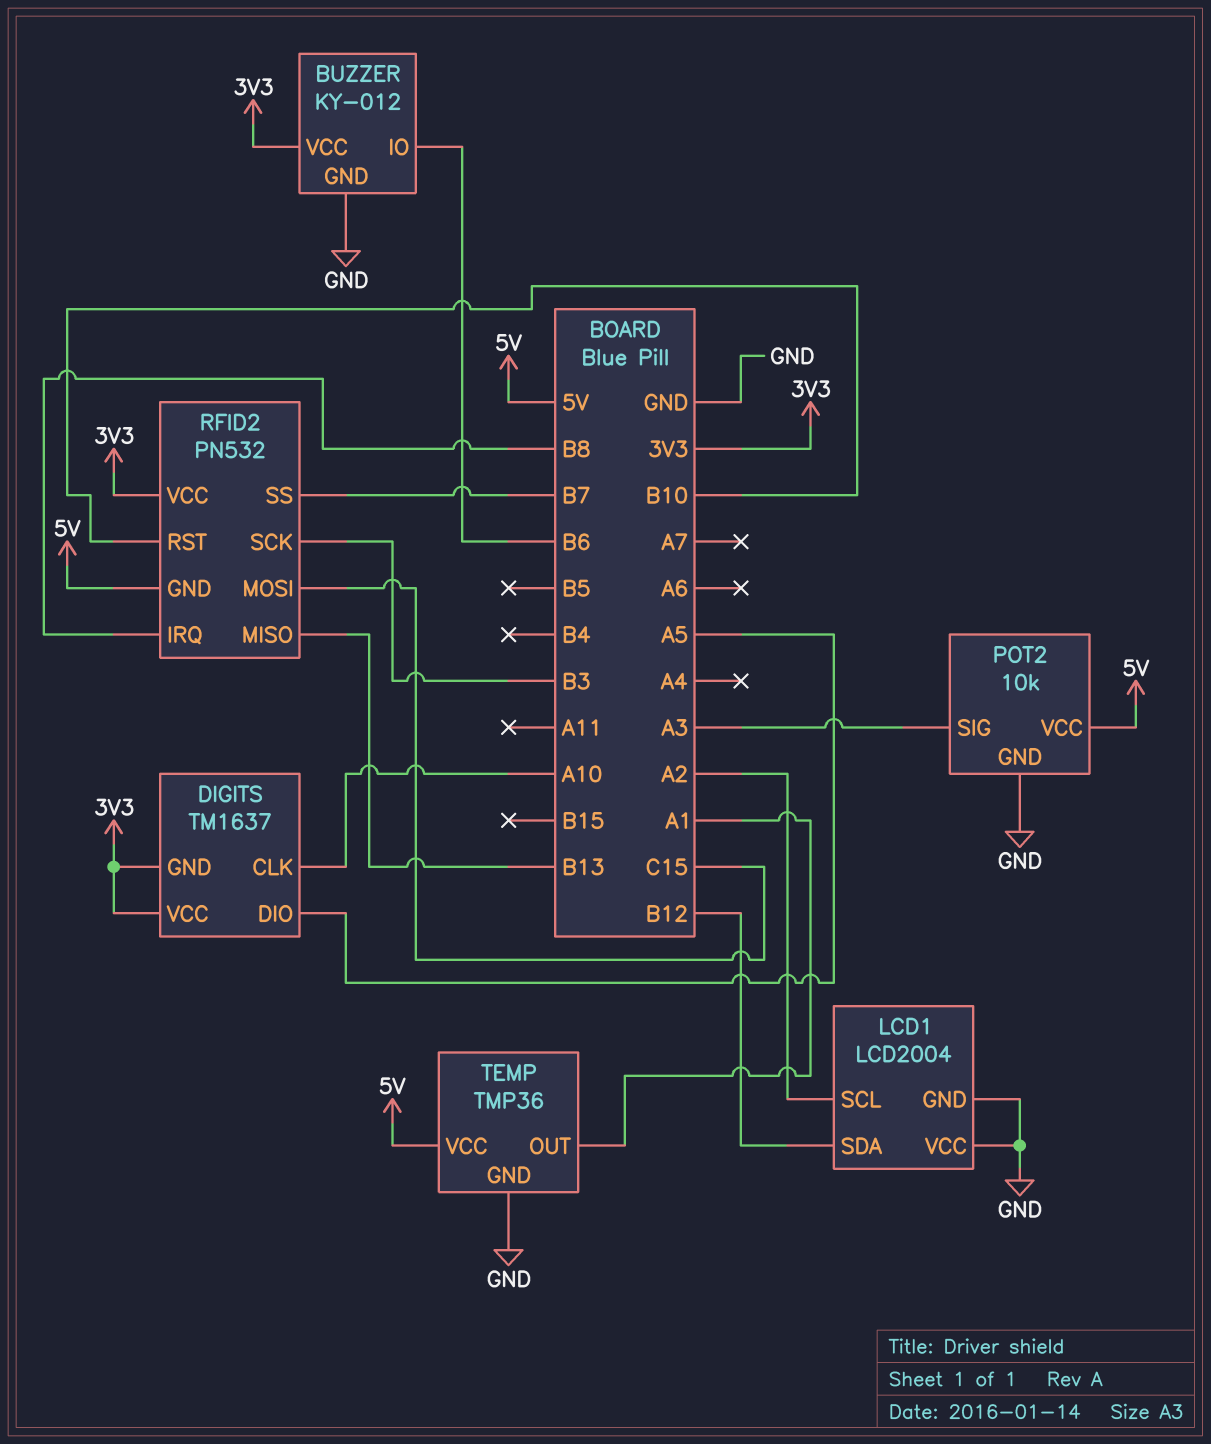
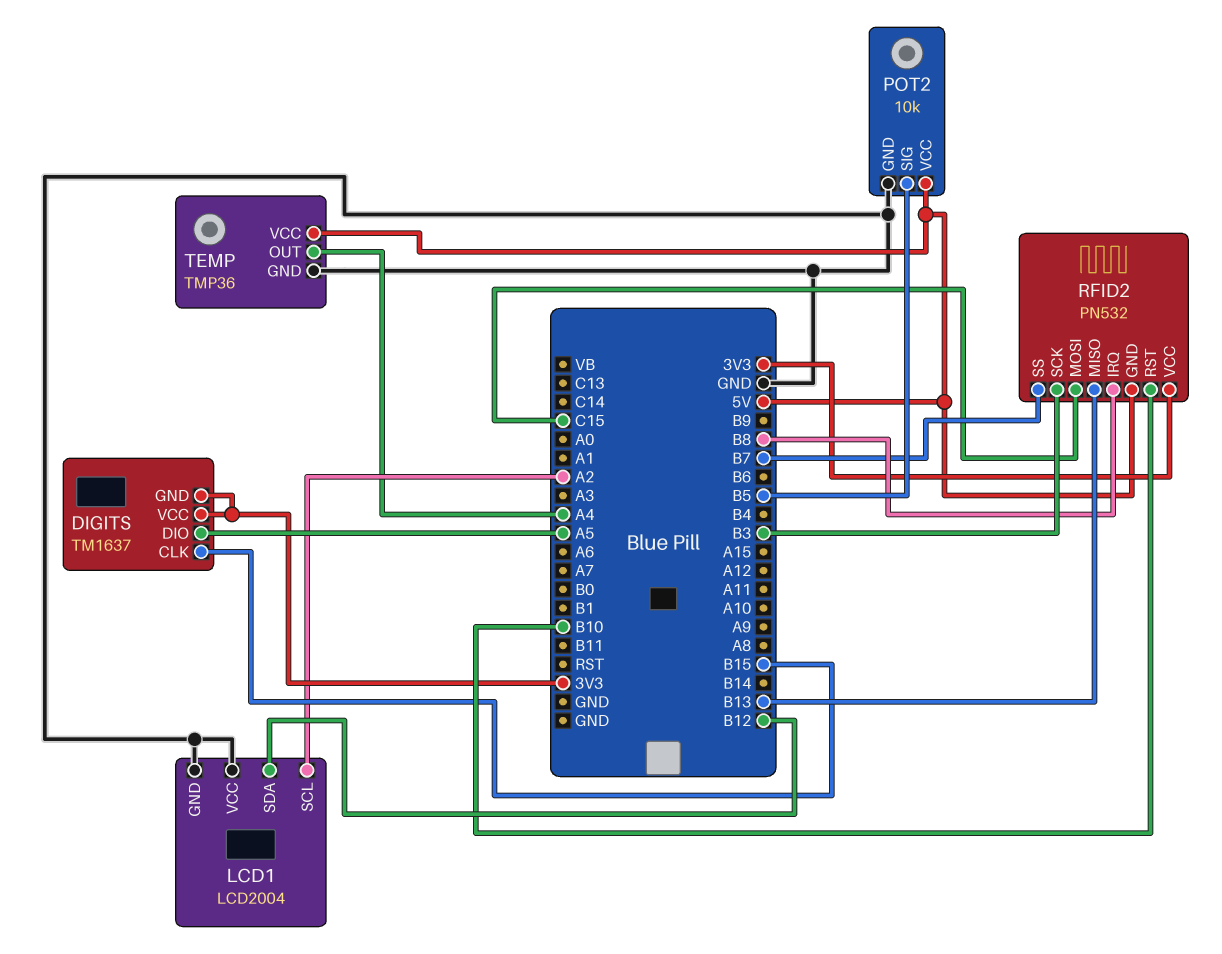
BUZZER: KY-012 -> none
BUZZER pin GND: GND -> none
BUZZER pin IO: B6 -> none
BUZZER pin VCC: 3V3 -> none
DIGITS pin CLK: A10 -> B15
POT2 pin SIG: A3 -> B5
TEMP pin OUT: A1 -> A4

